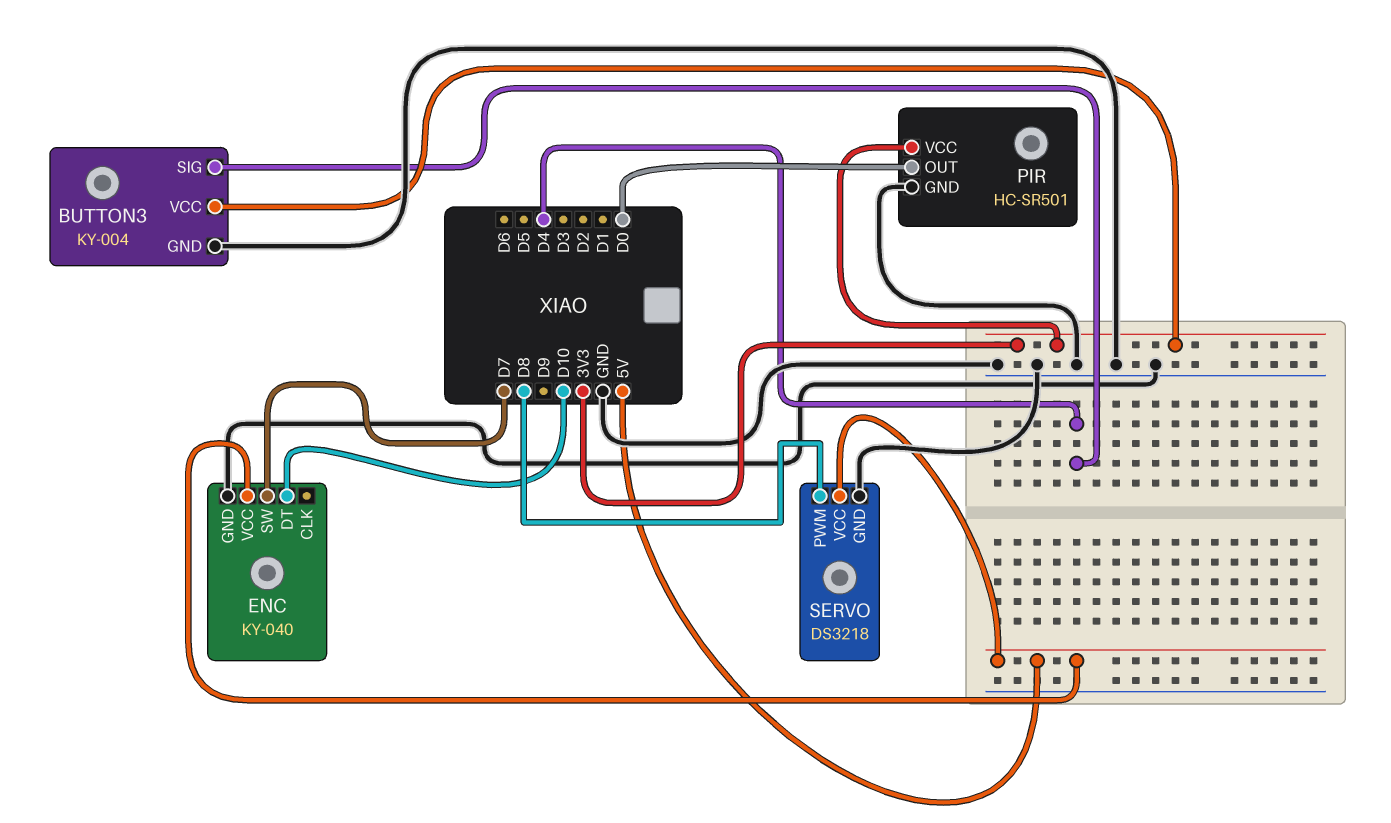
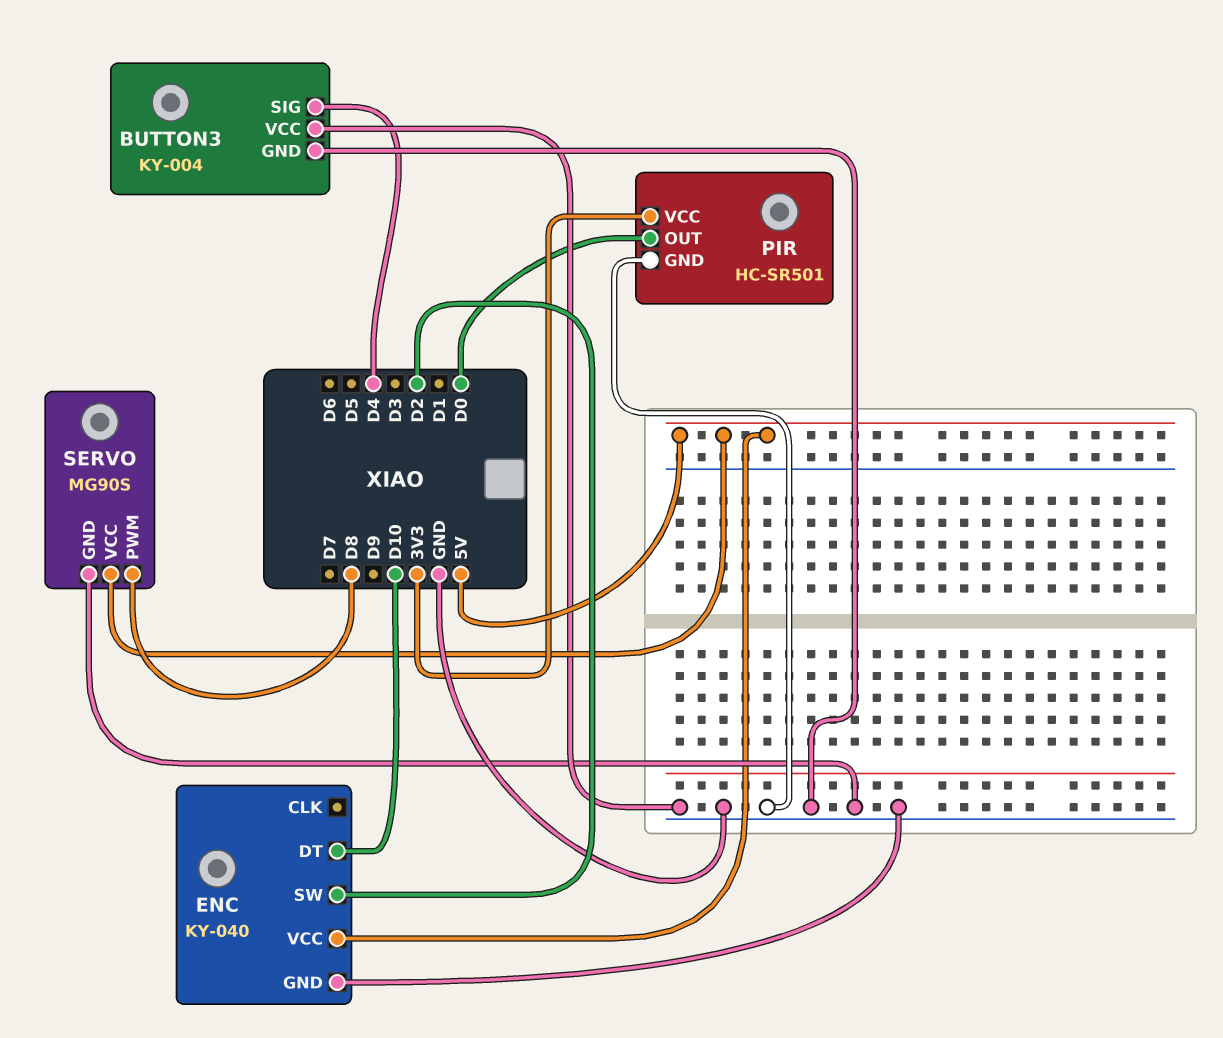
BUTTON3 pin VCC: 3V3 -> GND
ENC pin SW: D7 -> D2
SERVO: DS3218 -> MG90S

